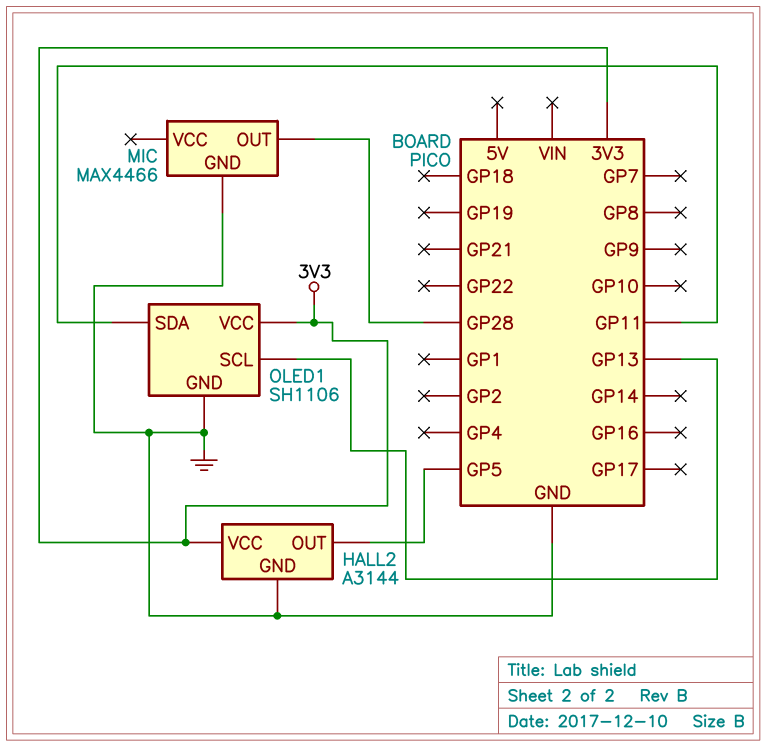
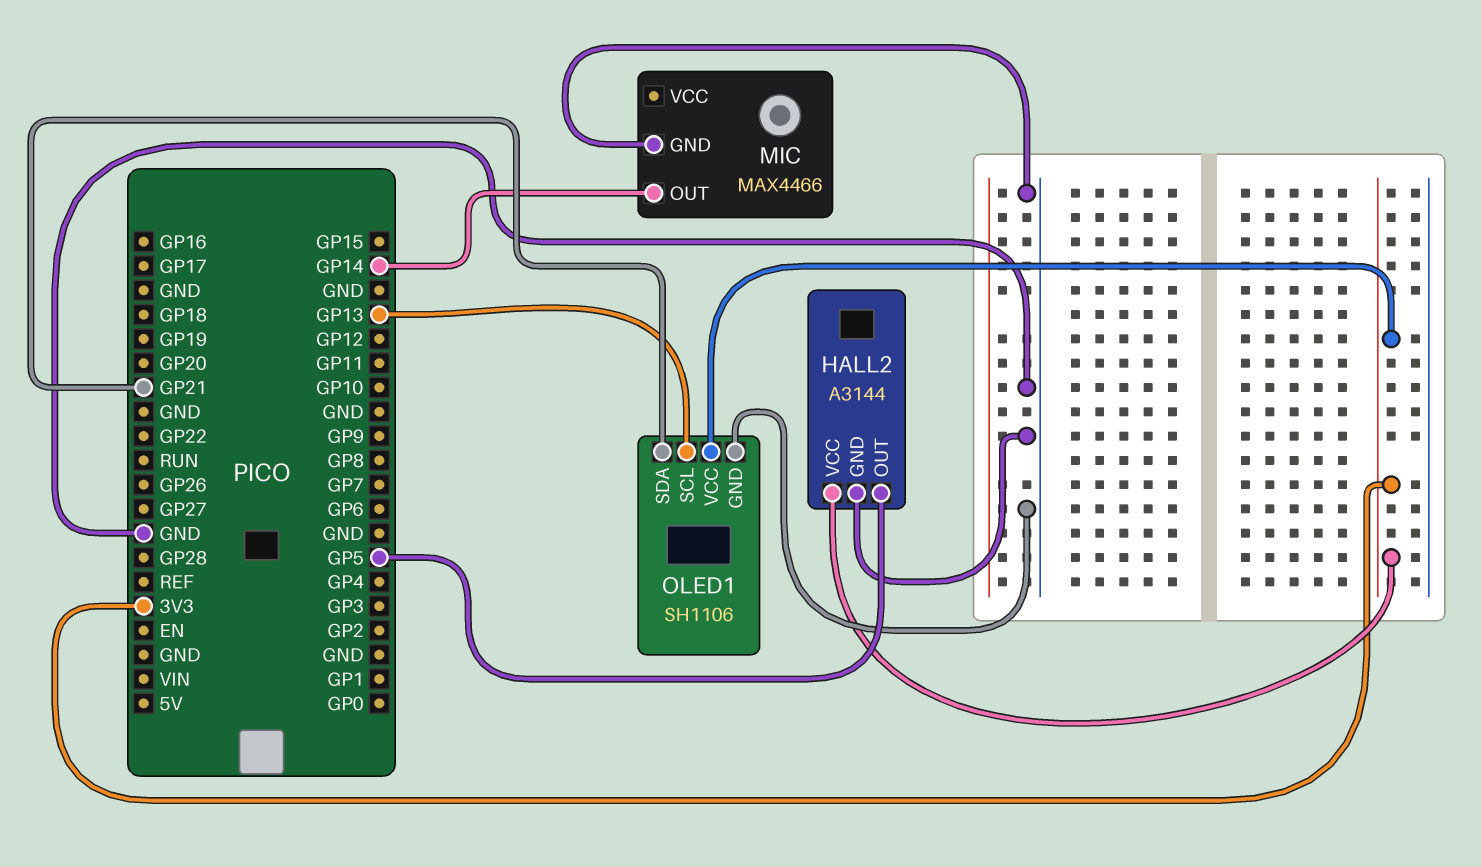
MIC pin OUT: GP28 -> GP14
OLED1 pin SDA: GP11 -> GP21

